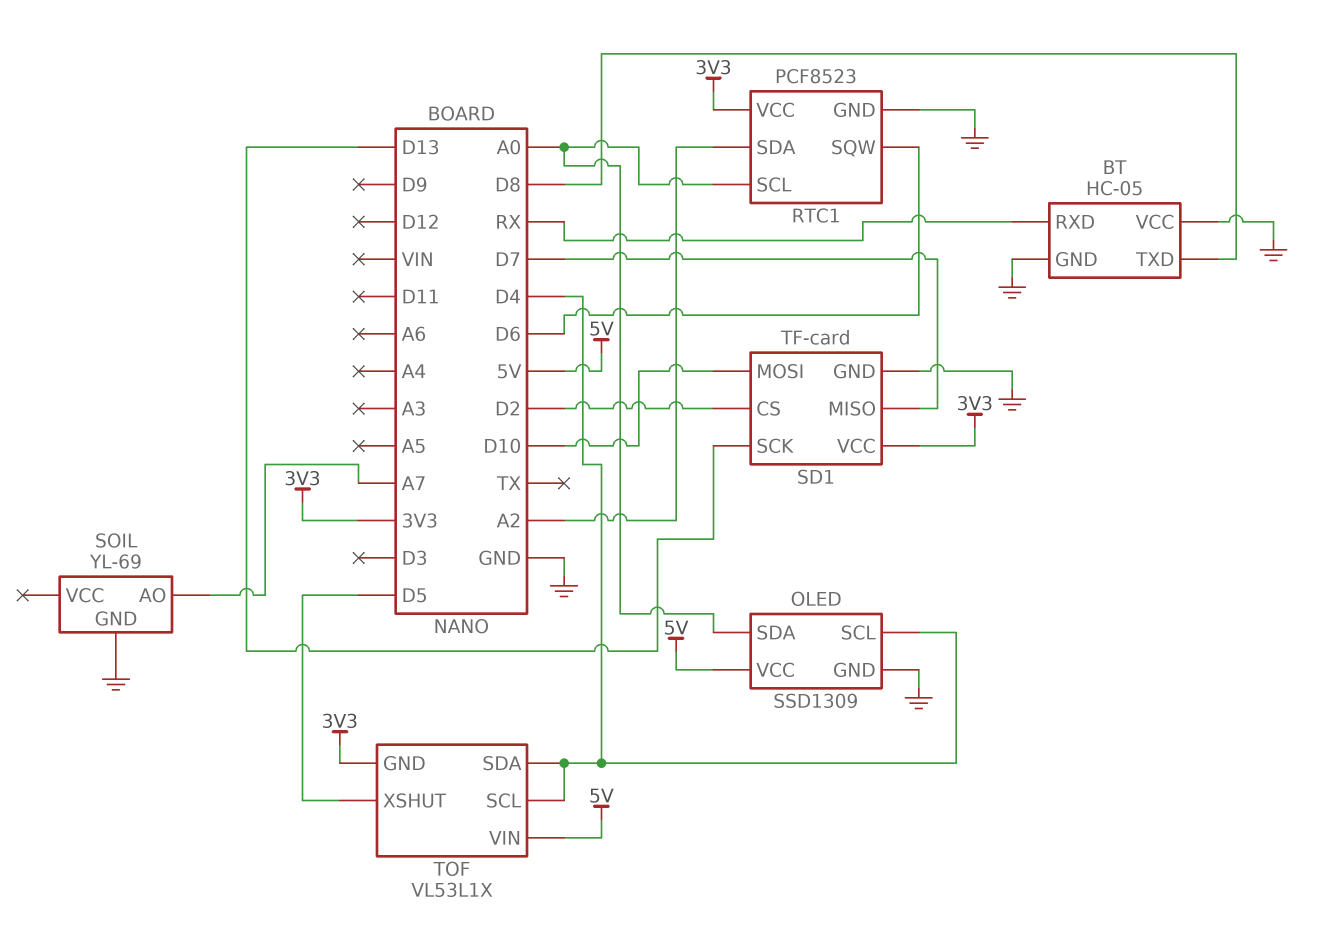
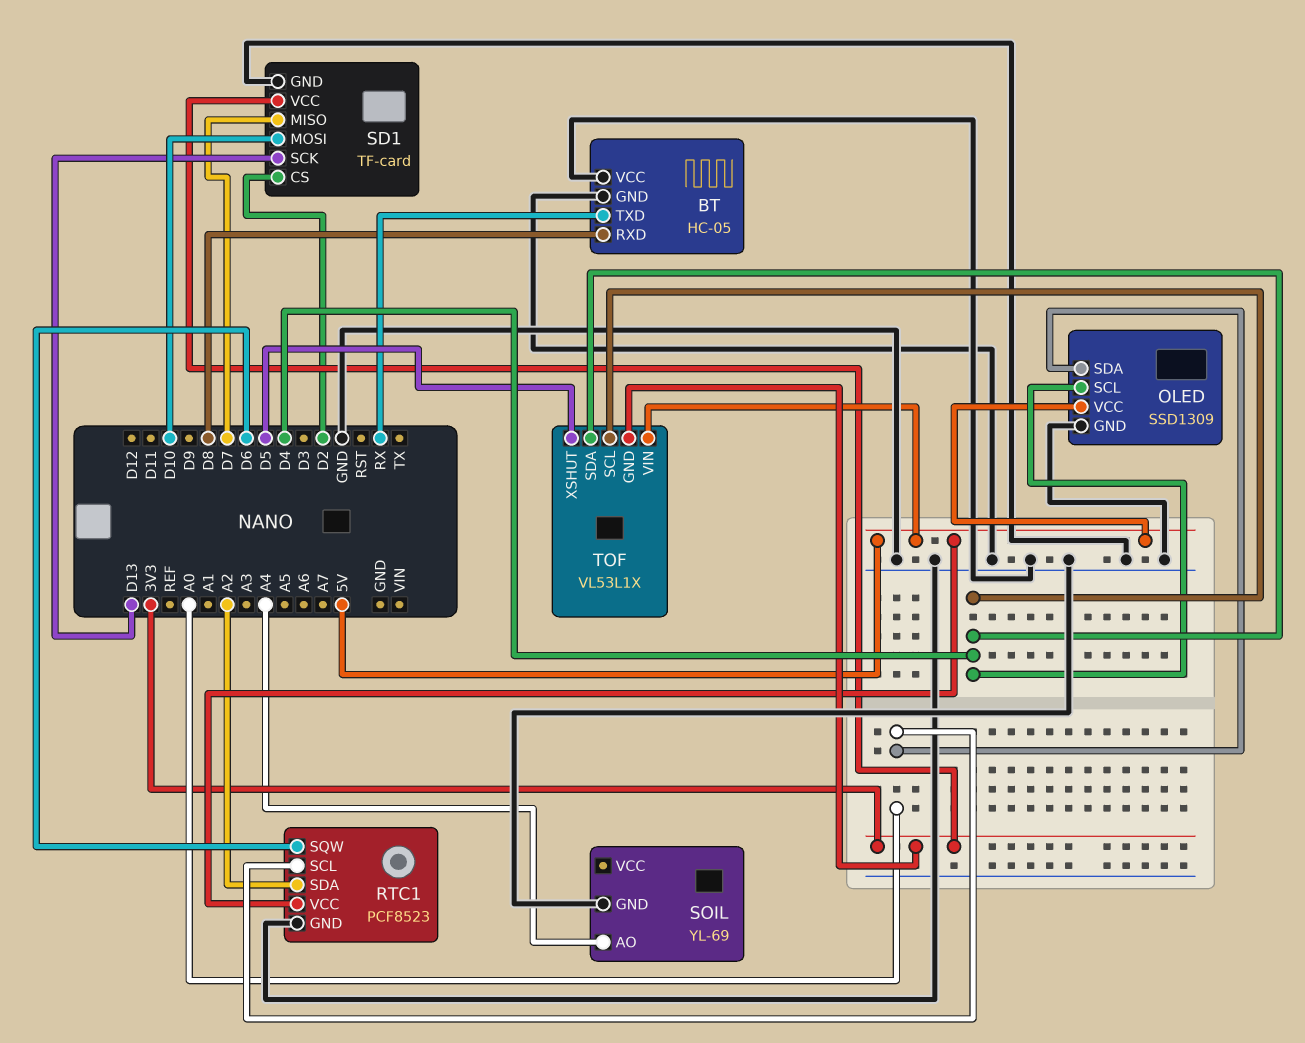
BT pin RXD: RX -> D8
BT pin TXD: D8 -> RX
RTC1 pin VCC: 3V3 -> 5V
SOIL pin AO: A7 -> A4

